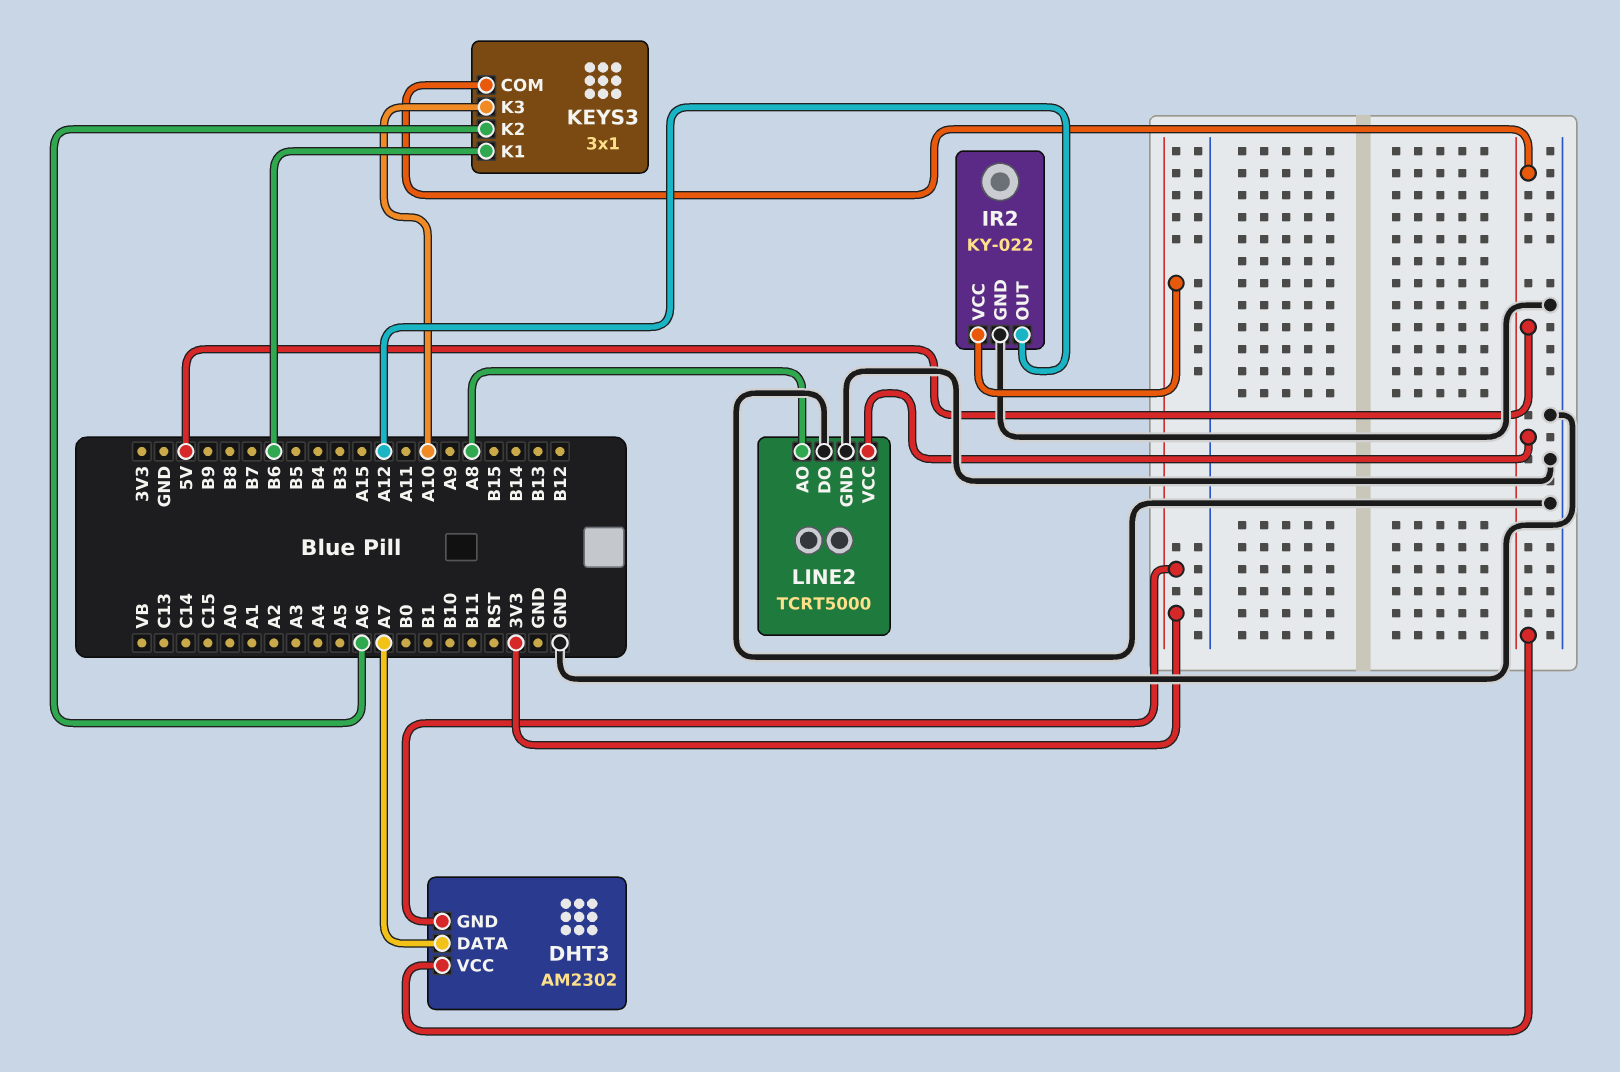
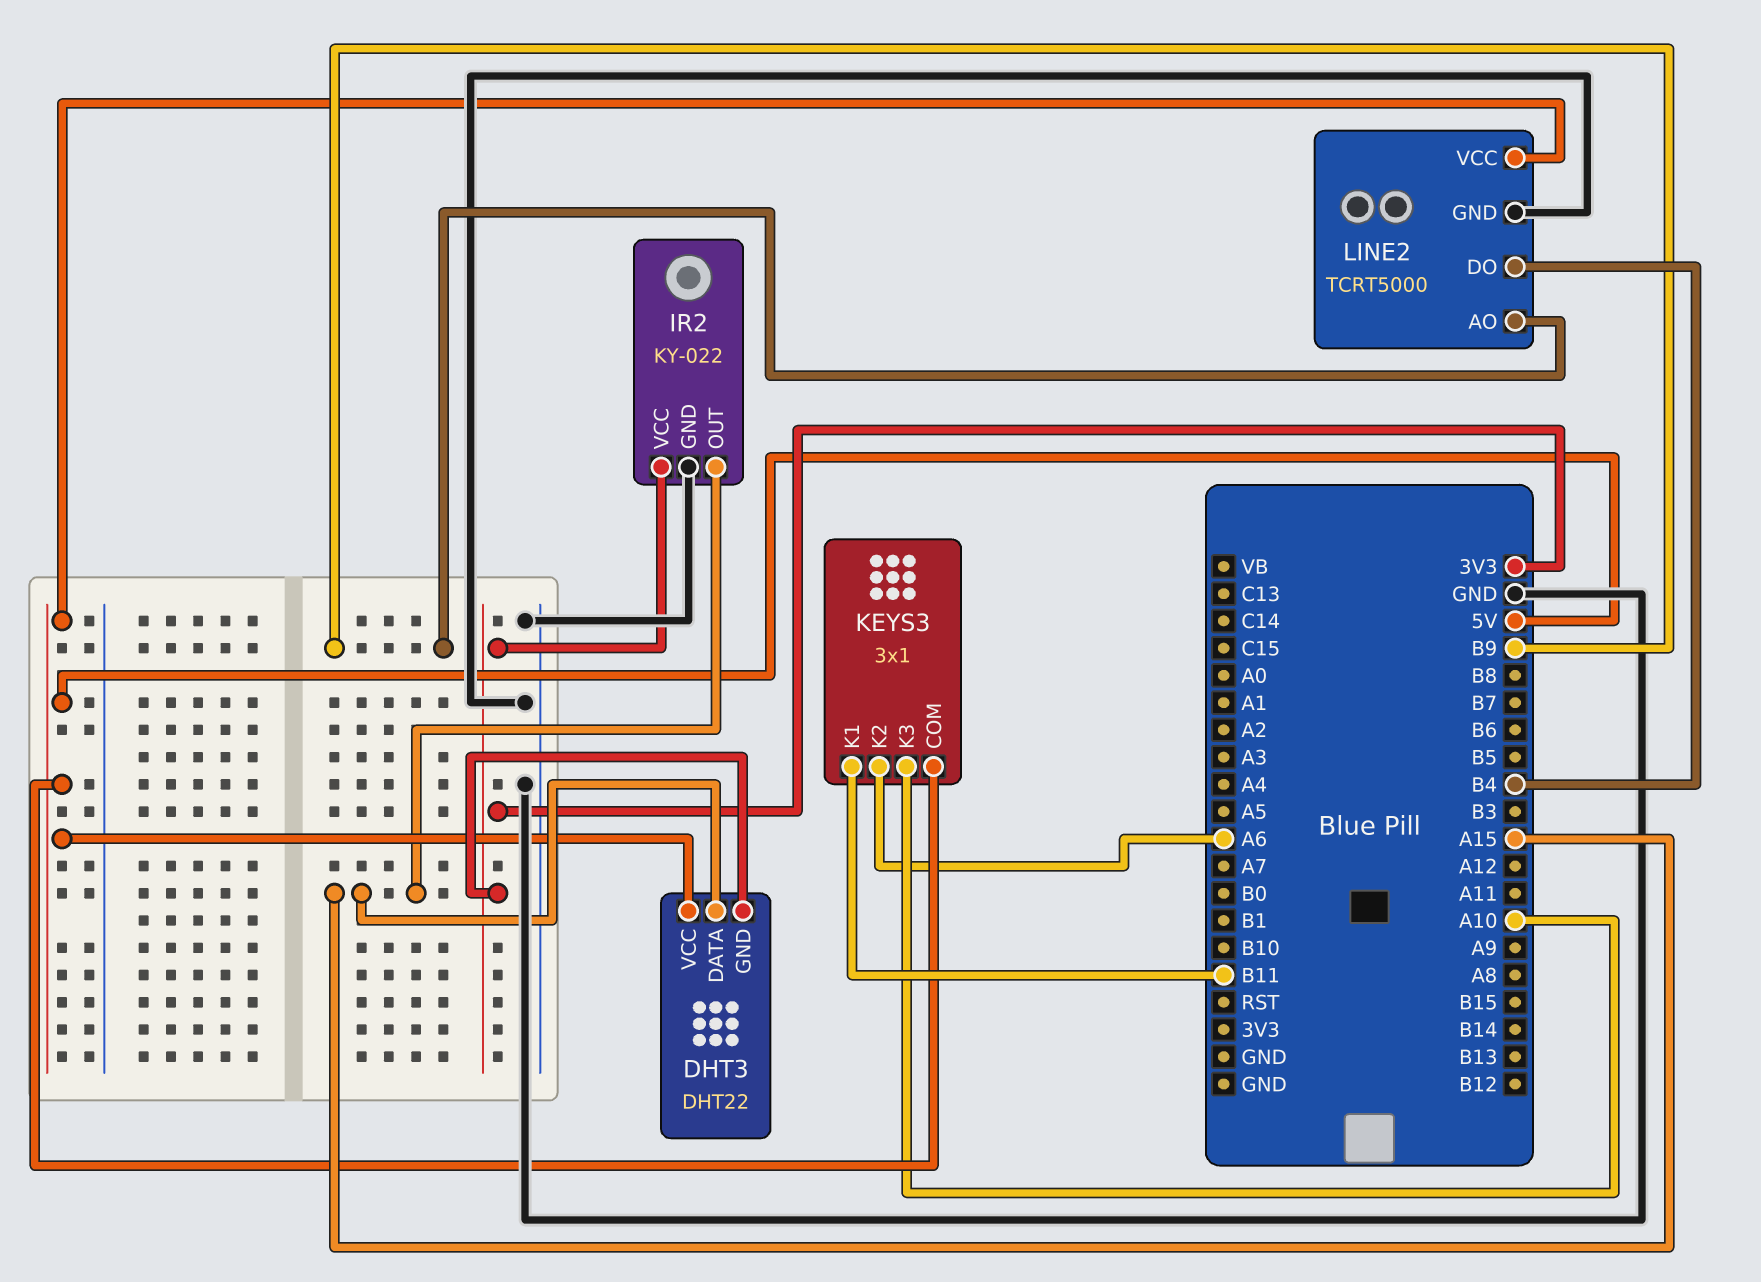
DHT3: AM2302 -> DHT22
DHT3 pin DATA: A7 -> A15
IR2 pin OUT: A12 -> A15
KEYS3 pin K1: B6 -> B11
LINE2 pin AO: A8 -> B9
LINE2 pin DO: GND -> B4

